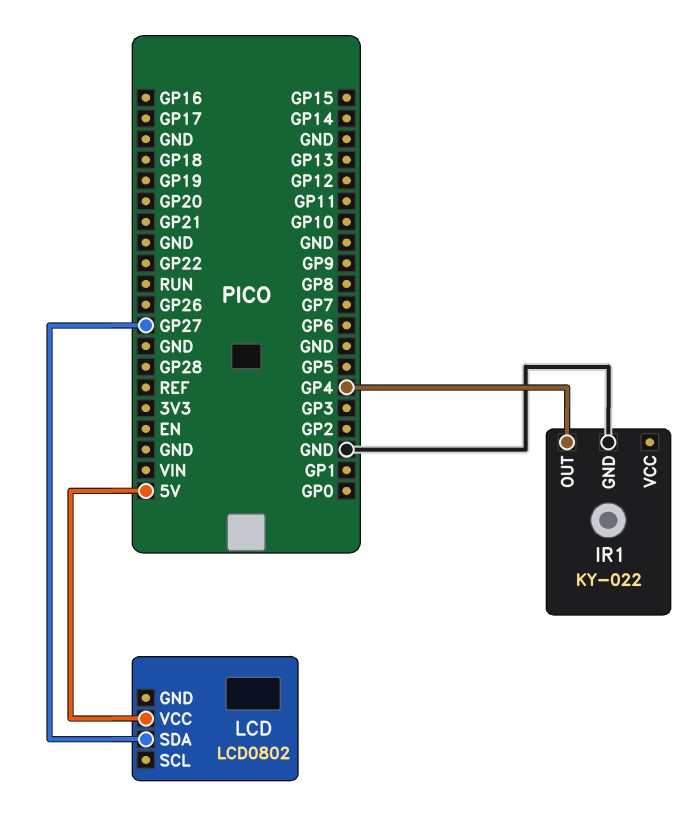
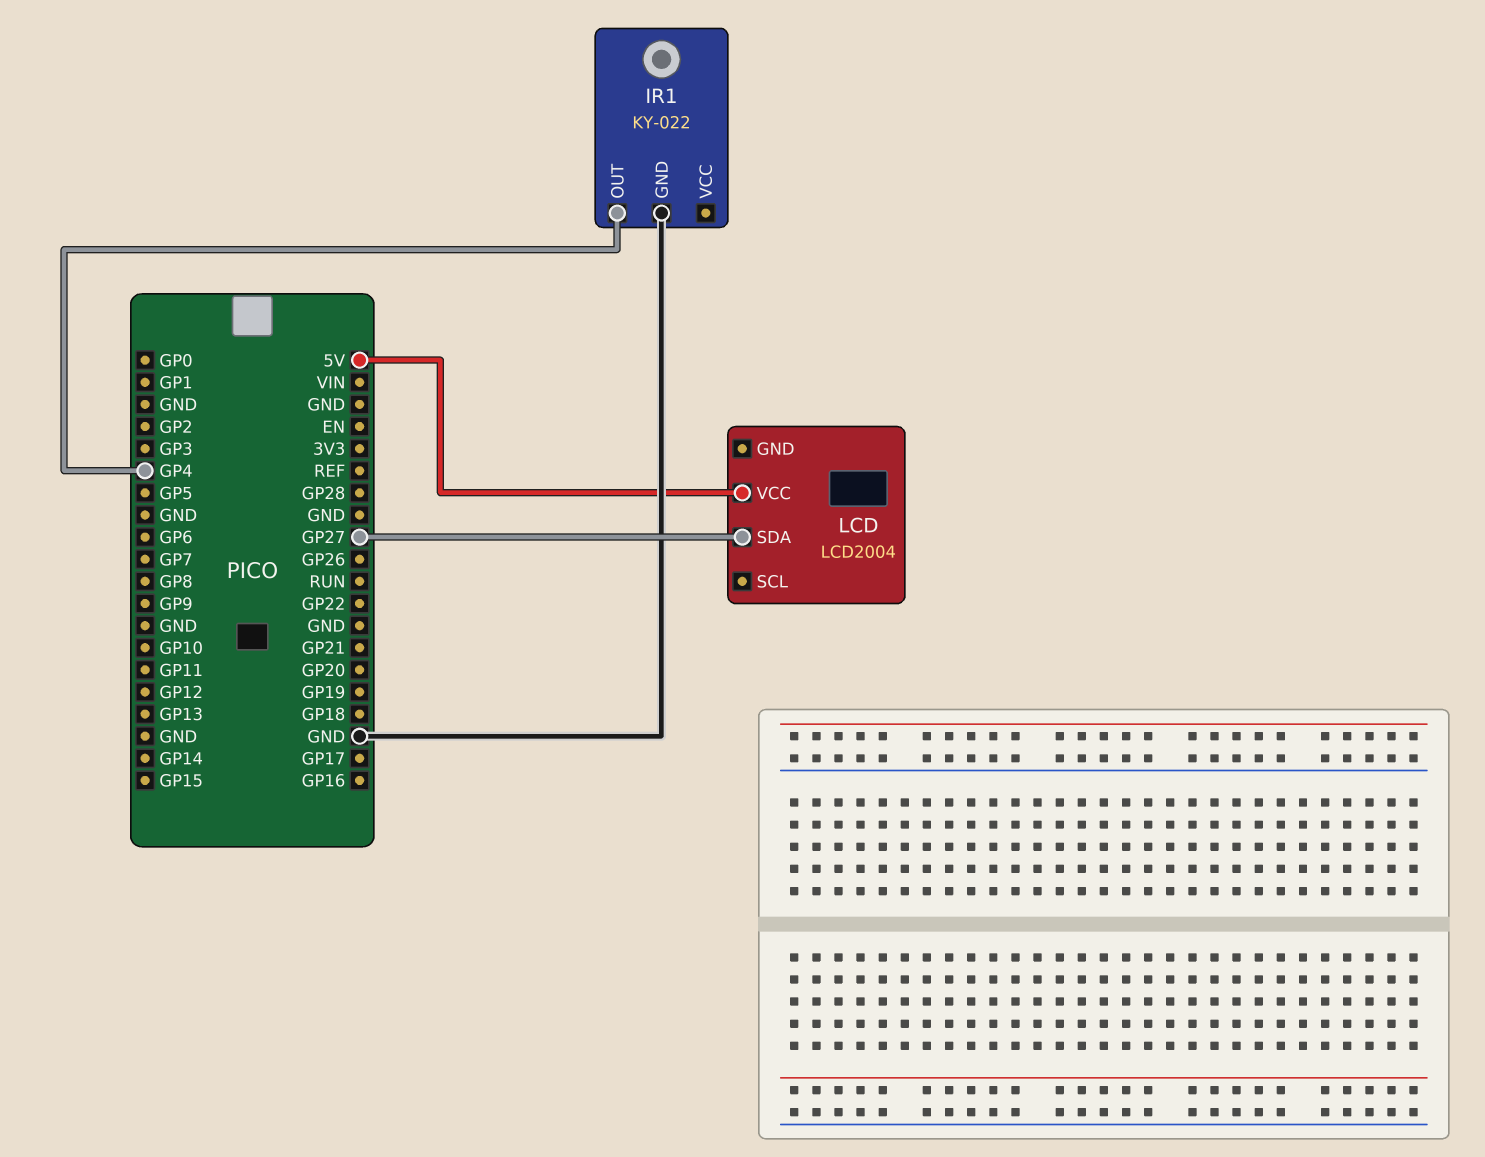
LCD: LCD0802 -> LCD2004

